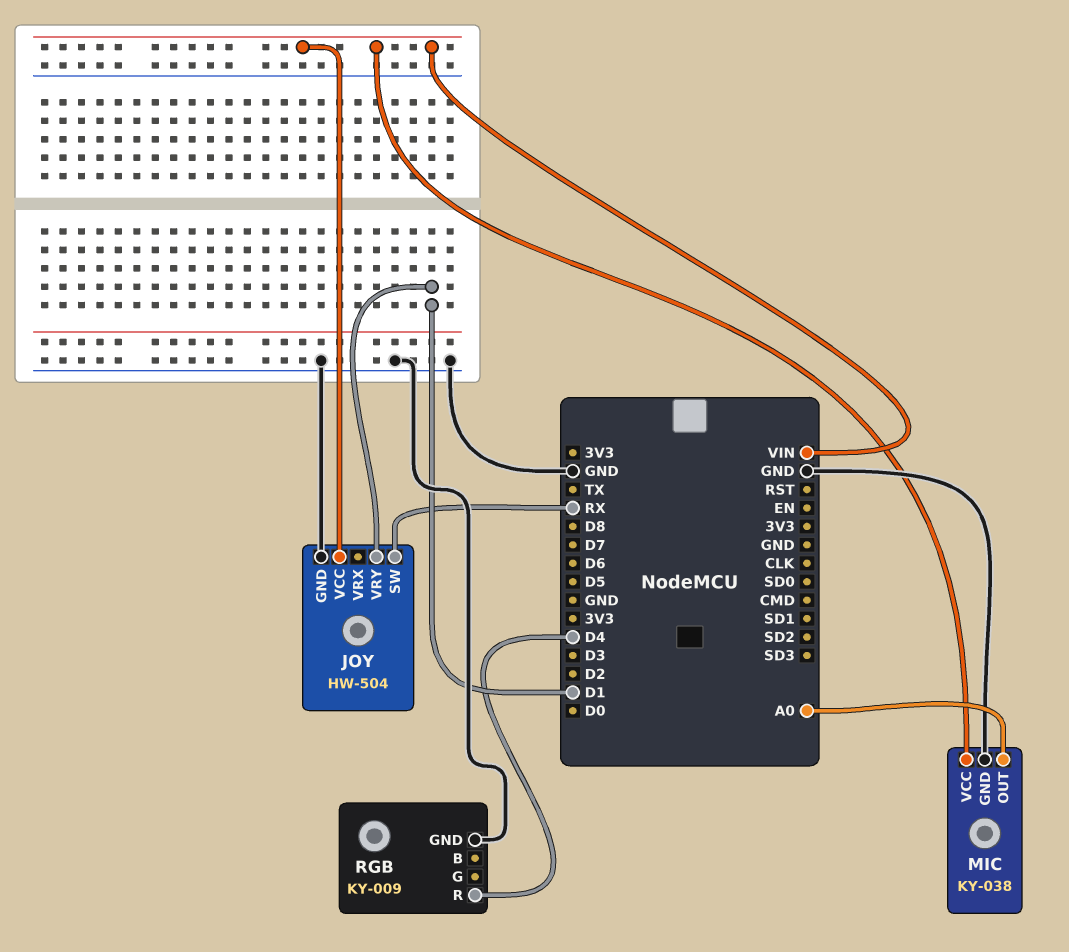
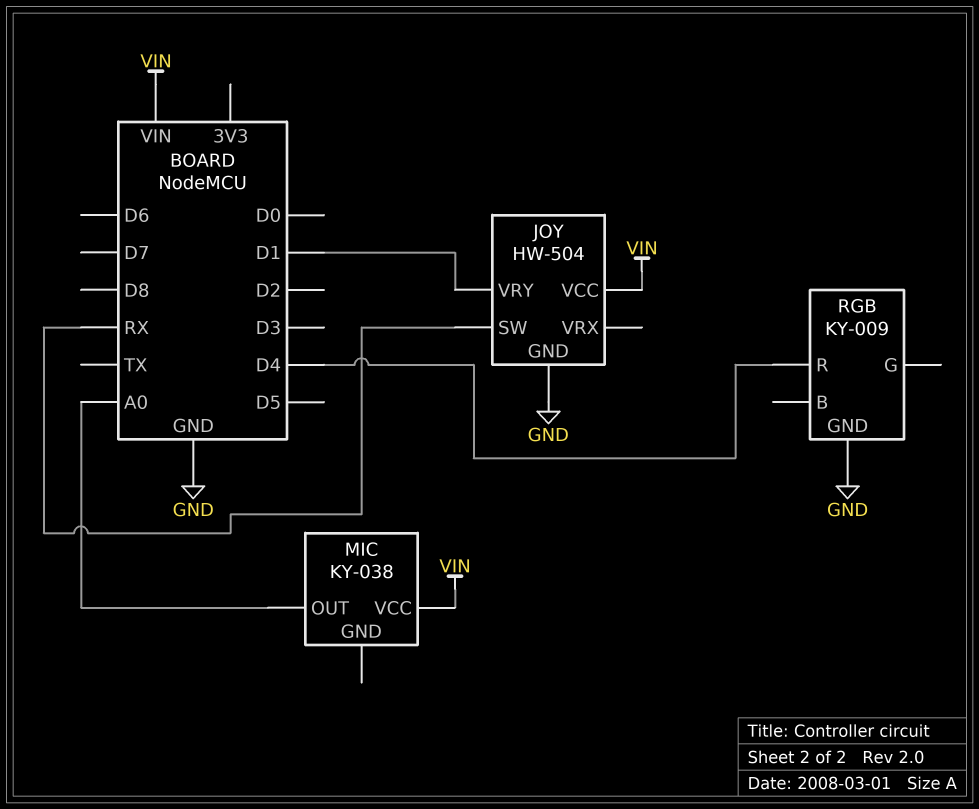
MIC pin GND: GND -> none

